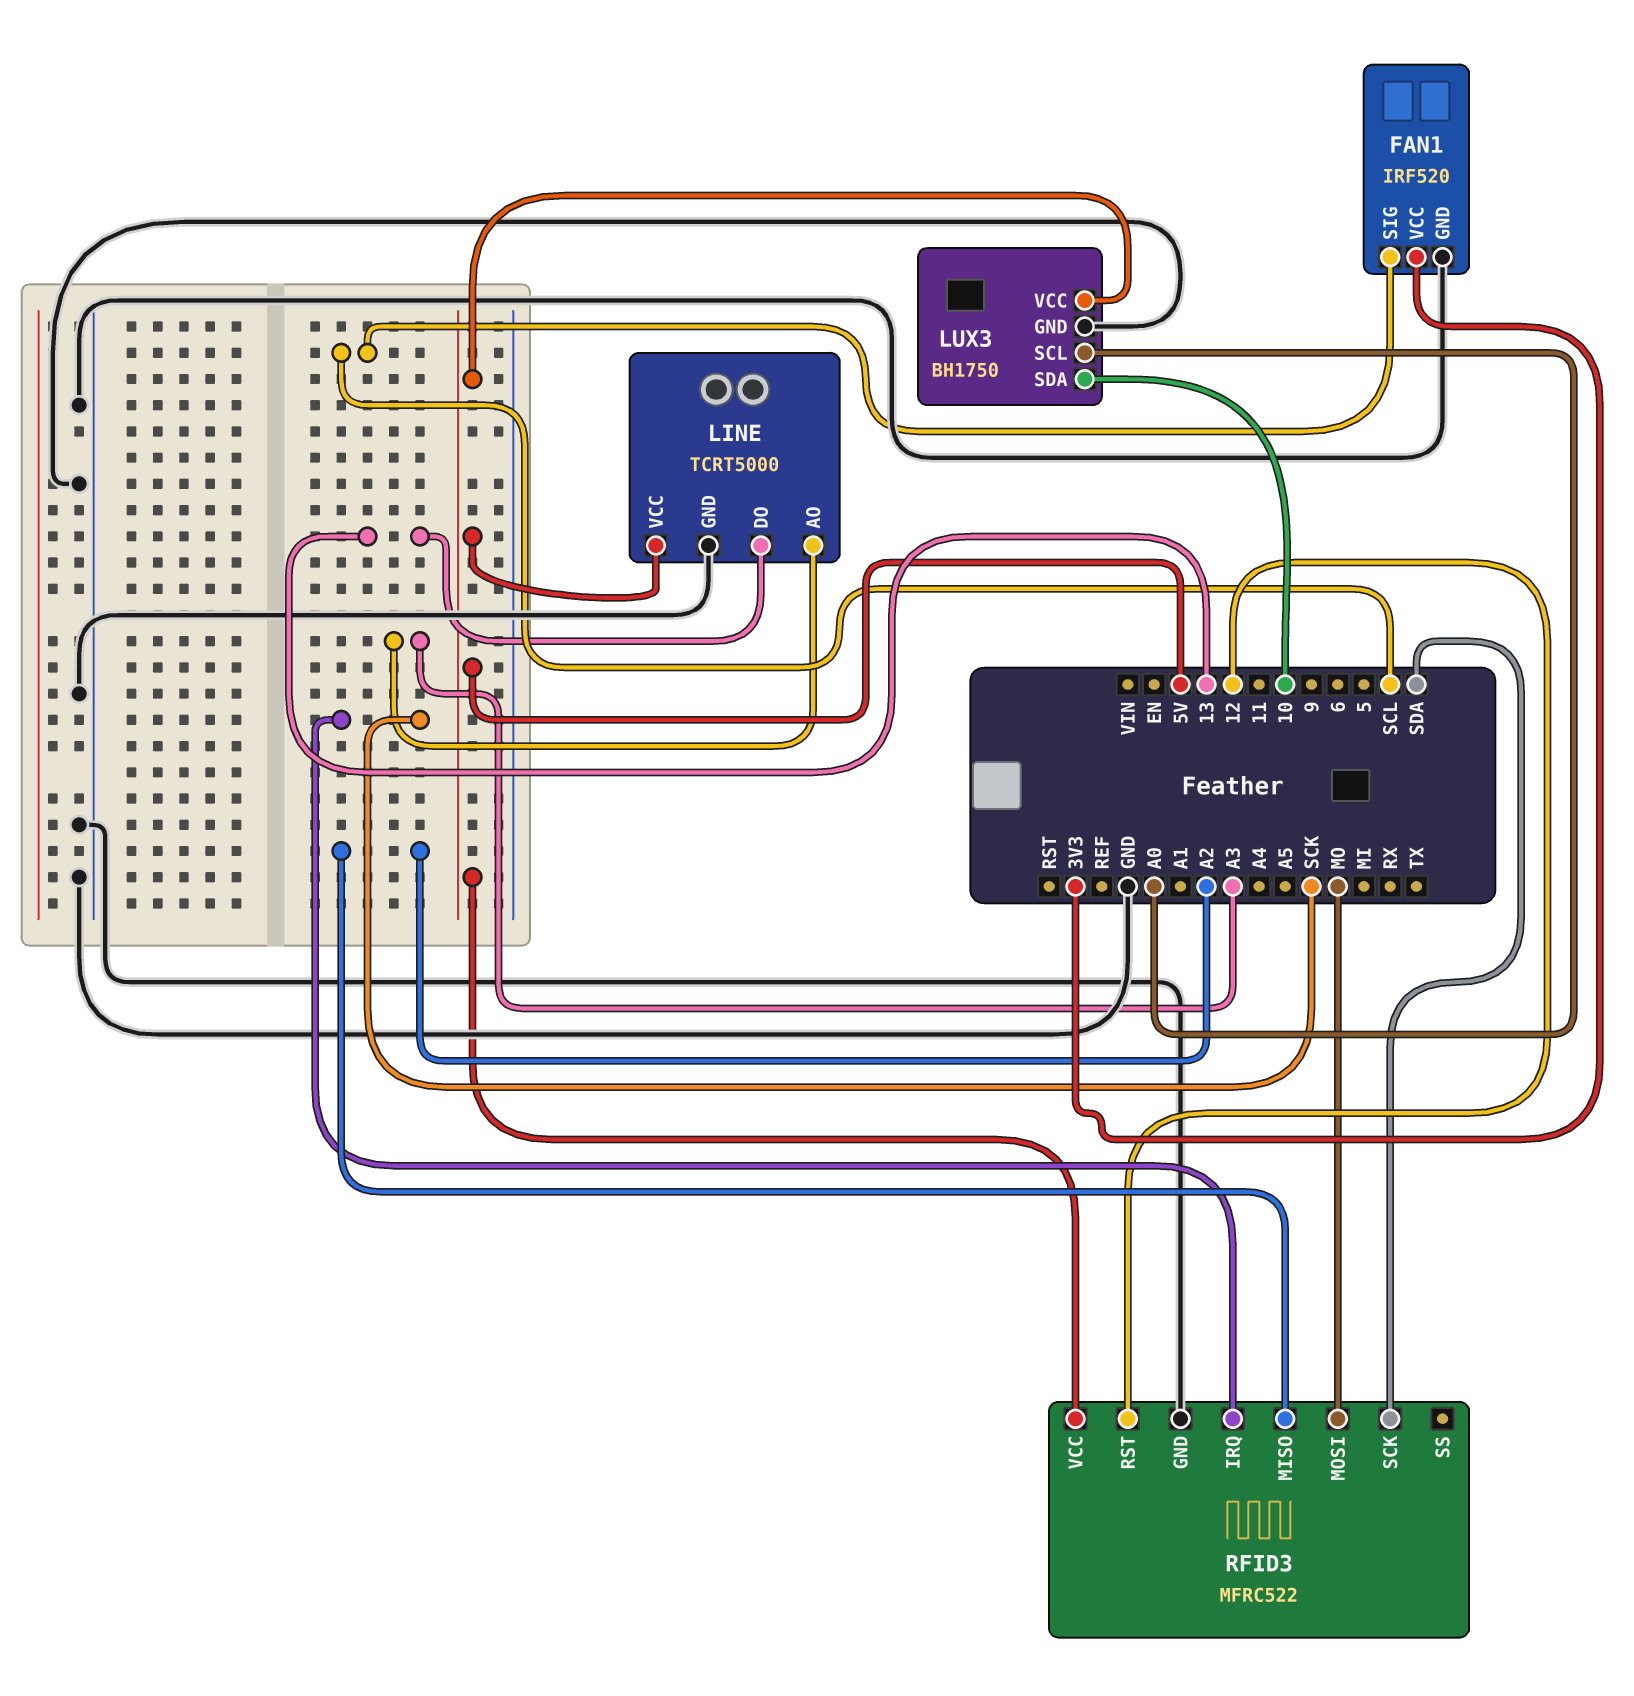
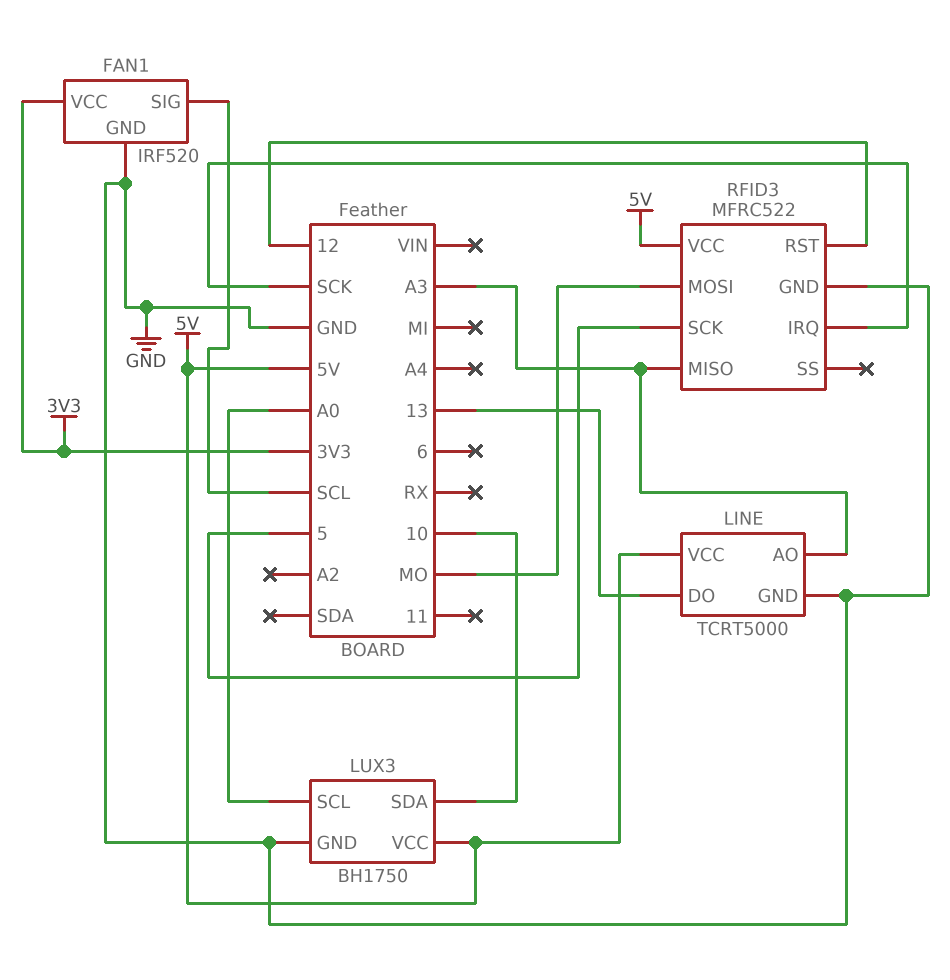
RFID3 pin MISO: A2 -> A3
RFID3 pin SCK: SDA -> 5

